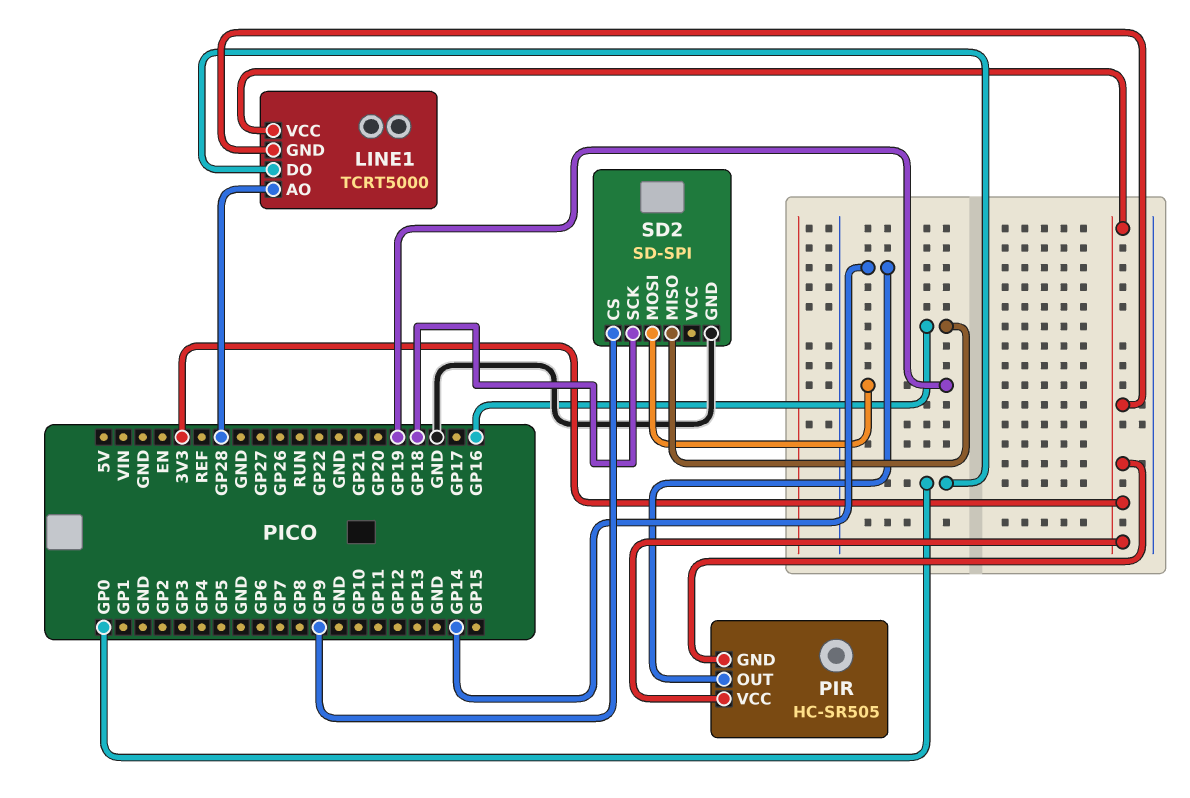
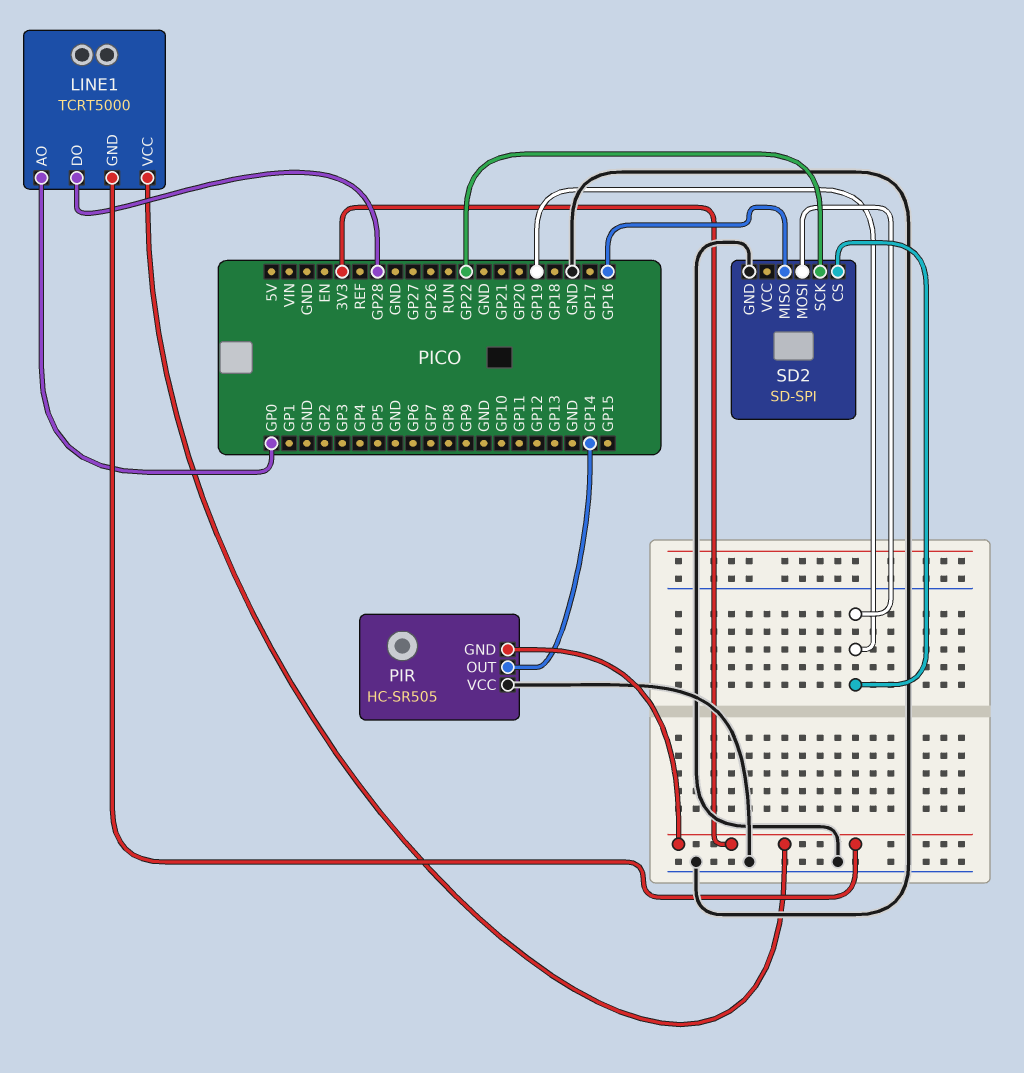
LINE1 pin AO: GP28 -> GP0
LINE1 pin DO: GP0 -> GP28
PIR pin VCC: 3V3 -> GND
SD2 pin CS: GP9 -> GP19
SD2 pin SCK: GP18 -> GP22

